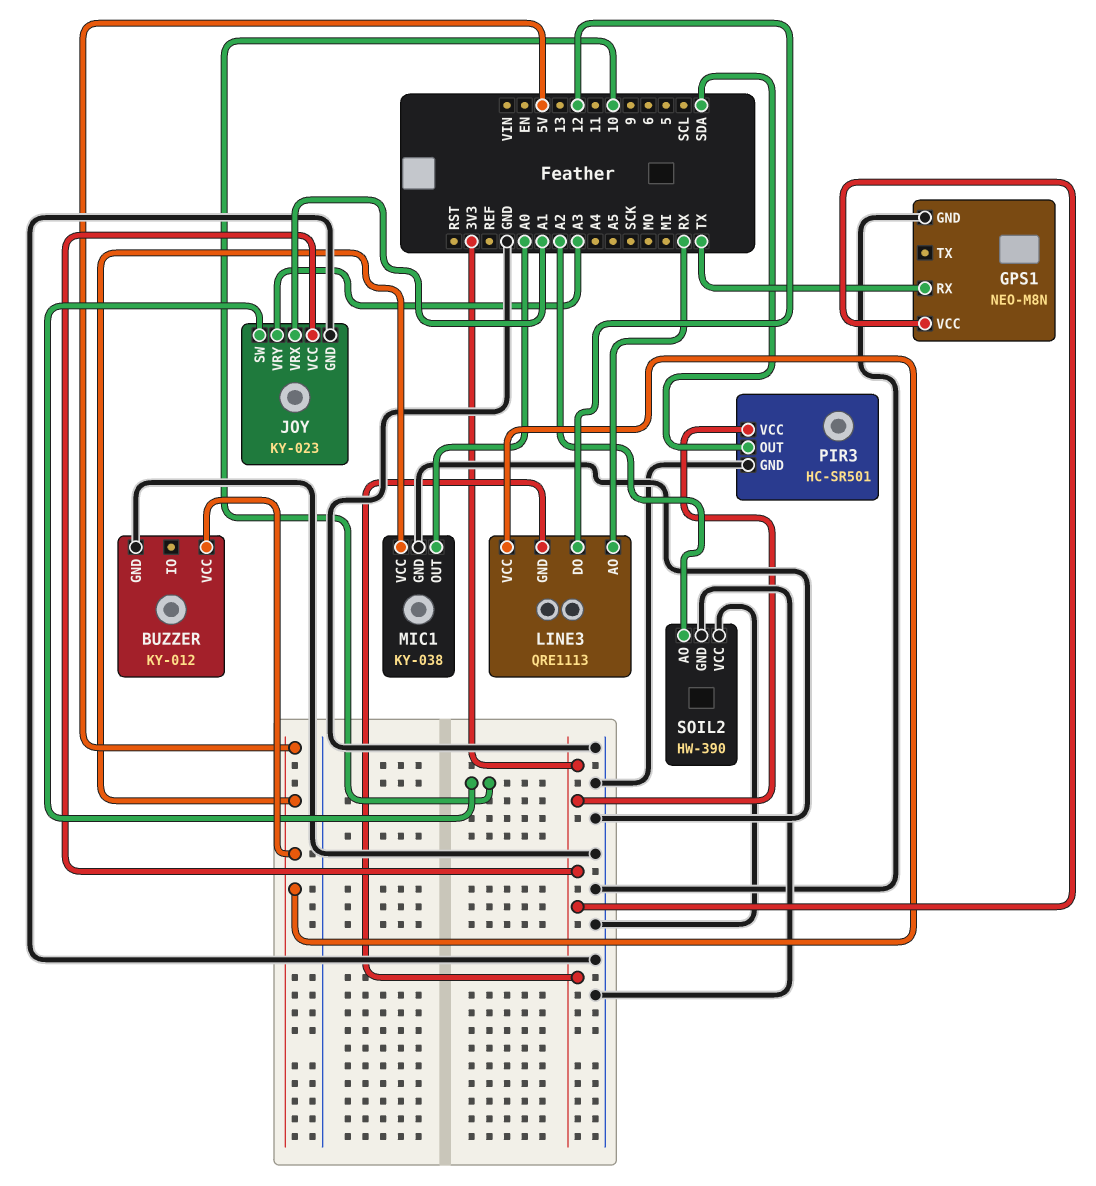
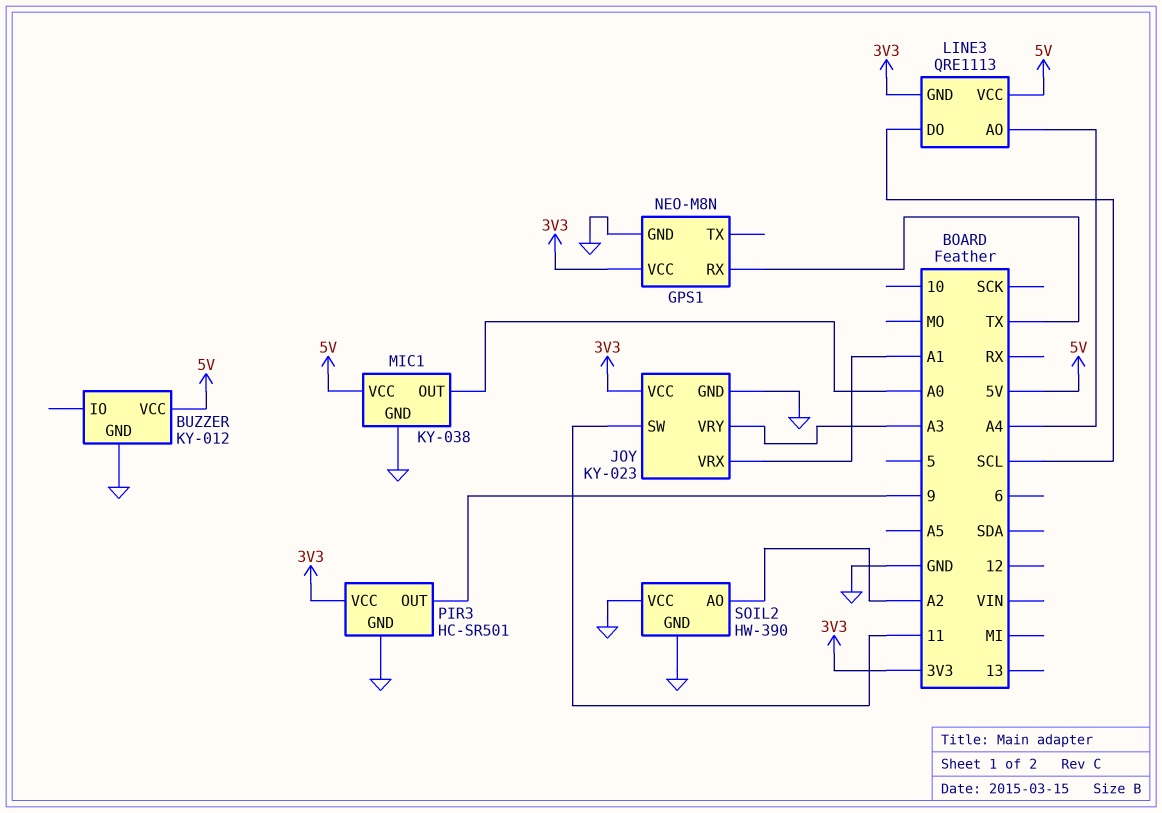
JOY pin SW: 10 -> 11
LINE3 pin AO: RX -> A4
LINE3 pin DO: 12 -> SCL
PIR3 pin OUT: SDA -> 9

